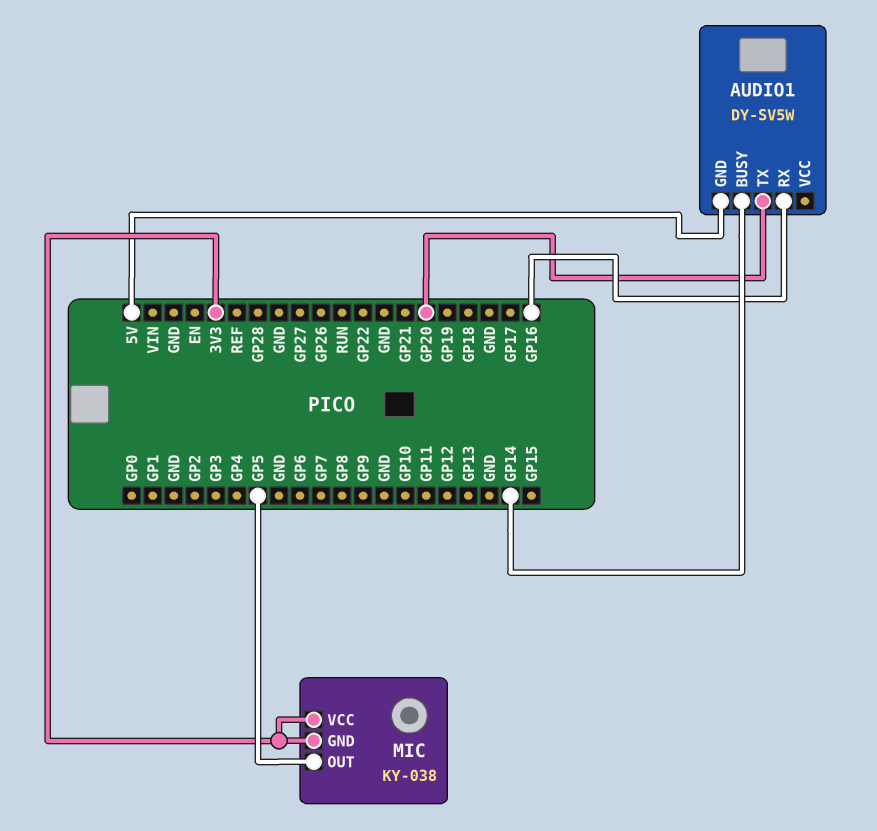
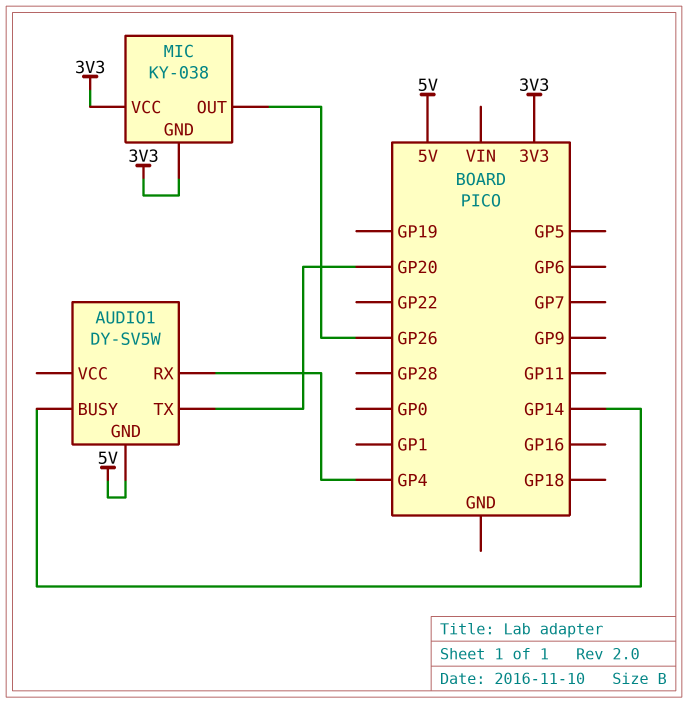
AUDIO1 pin RX: GP16 -> GP4
MIC pin OUT: GP5 -> GP26

